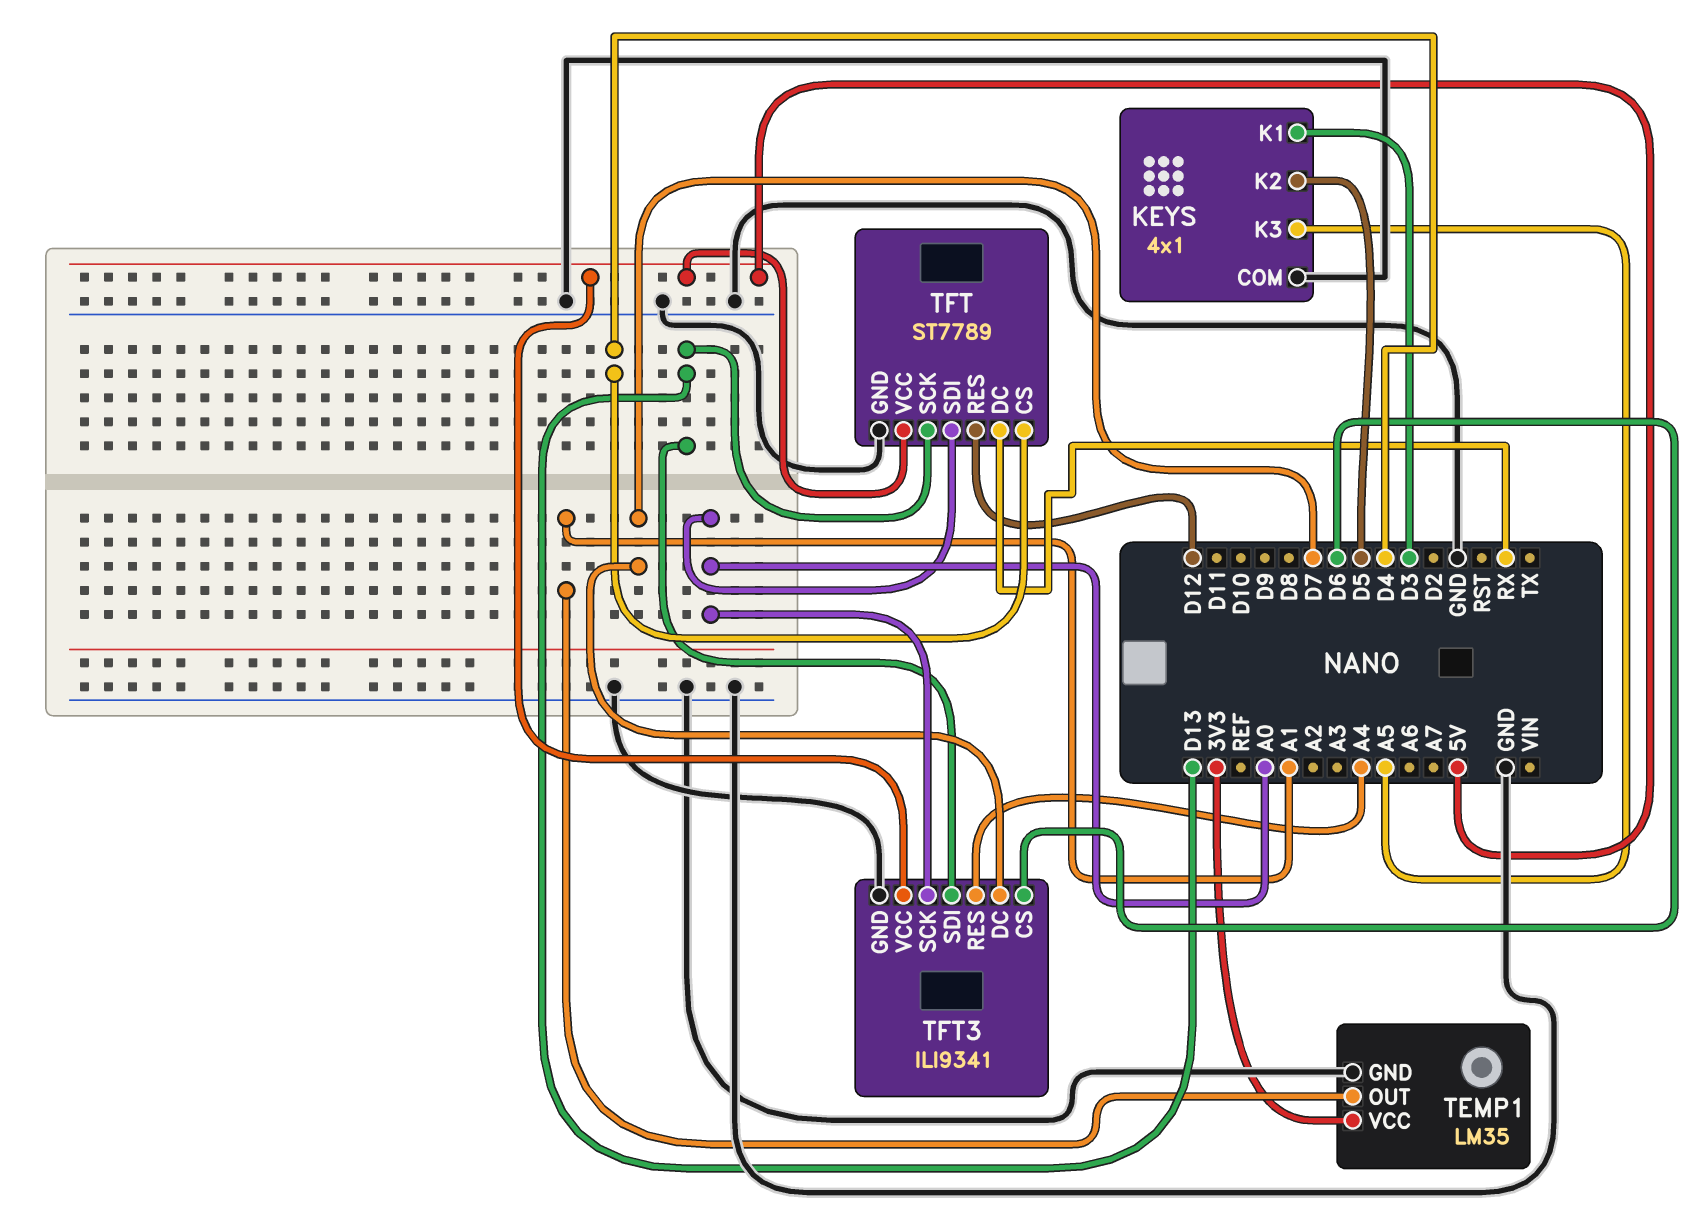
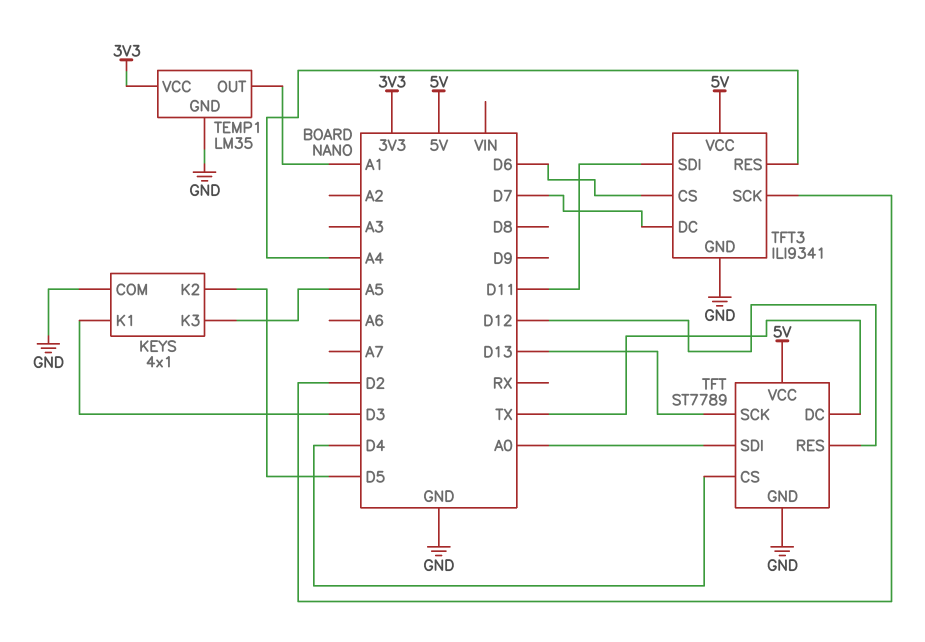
TFT pin DC: RX -> TX
TFT3 pin SCK: A0 -> D2
TFT3 pin SDI: D13 -> D11

